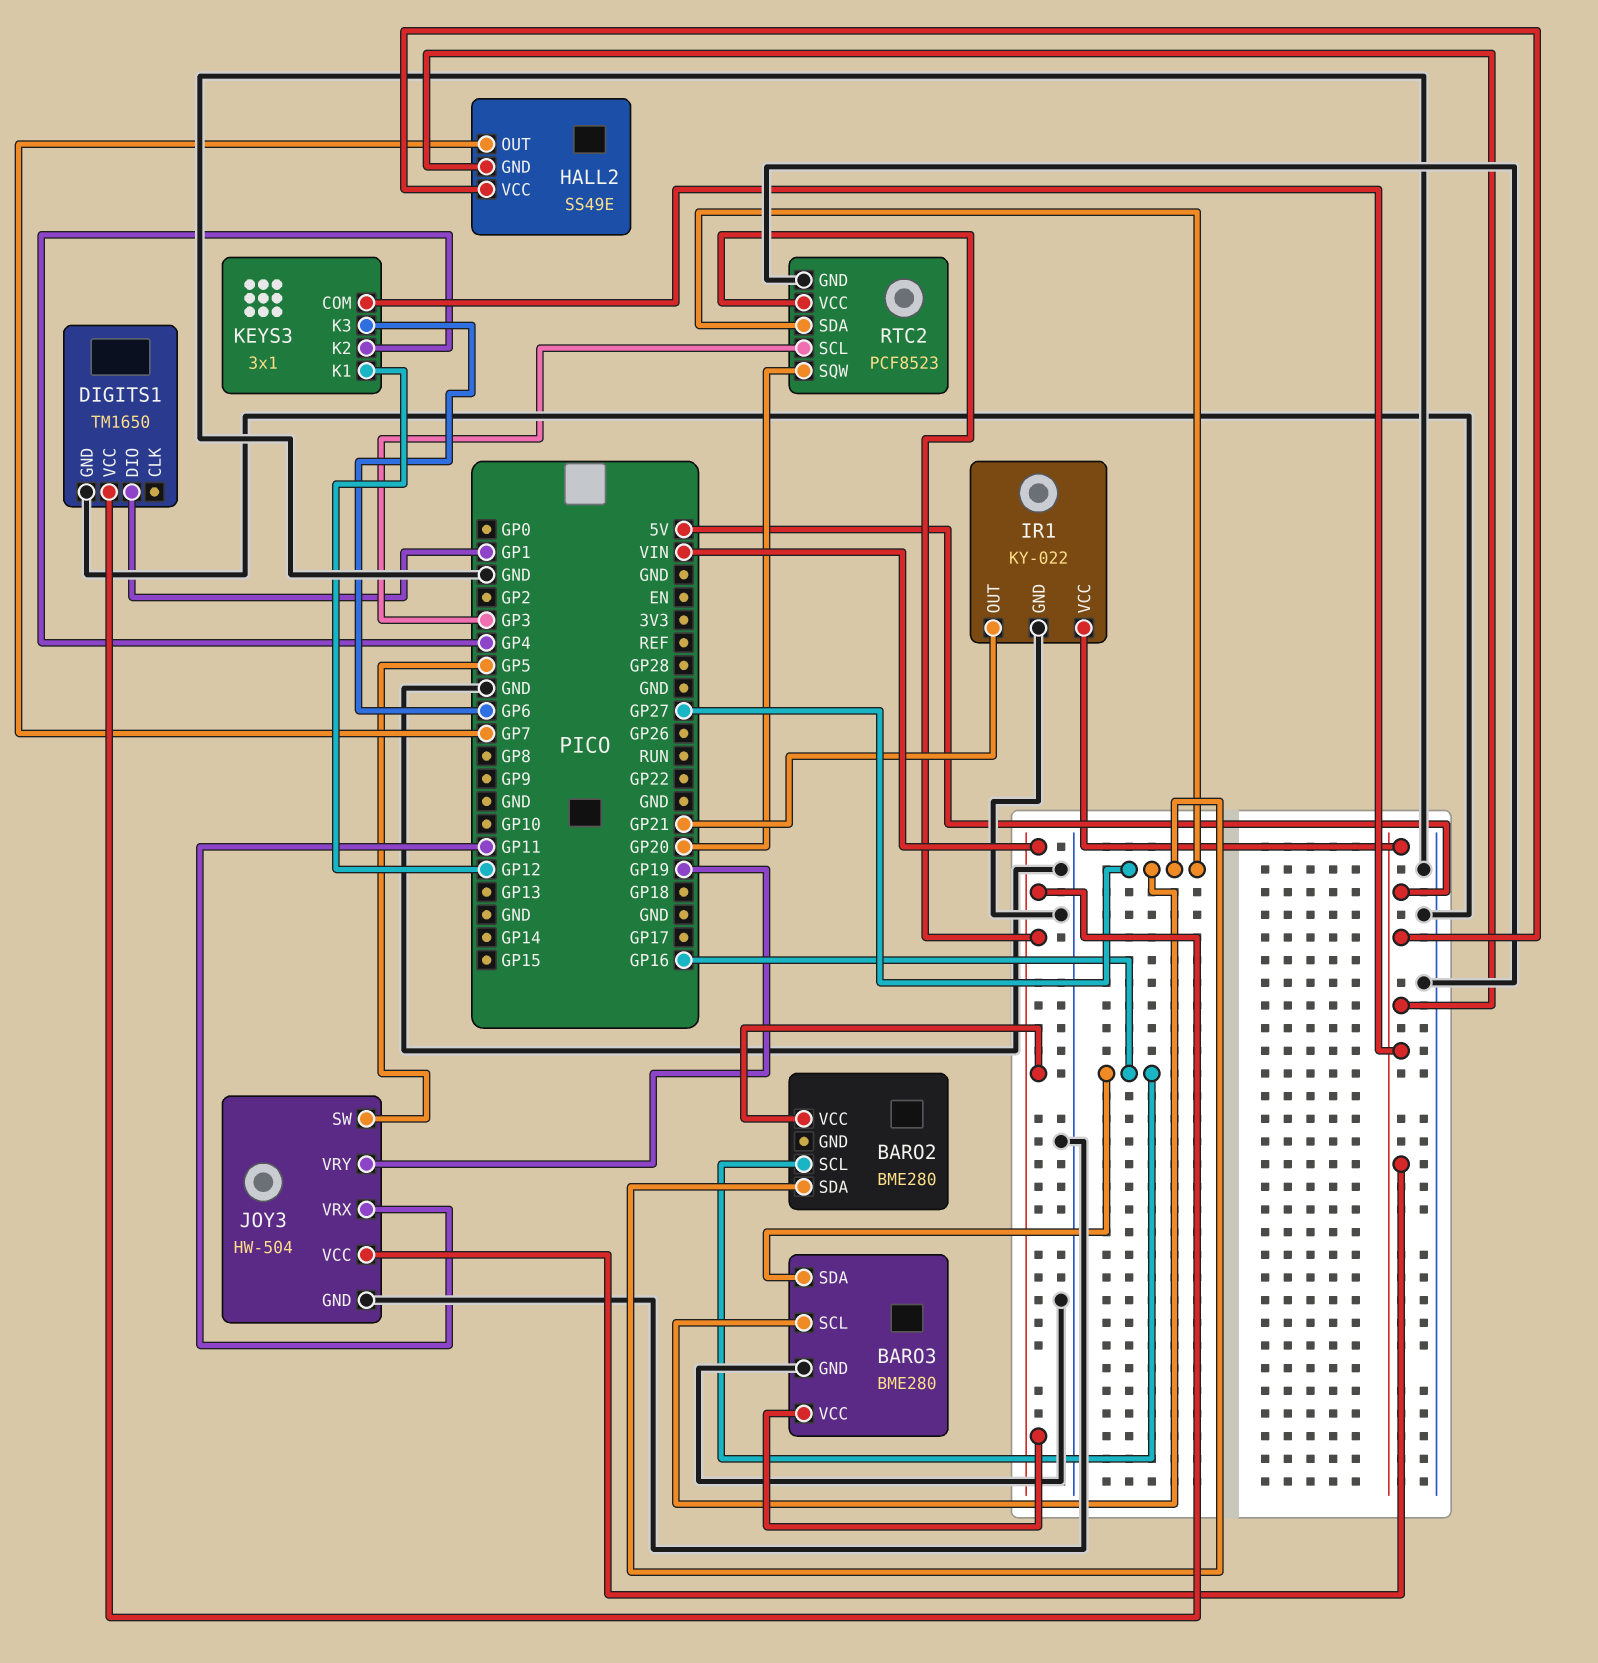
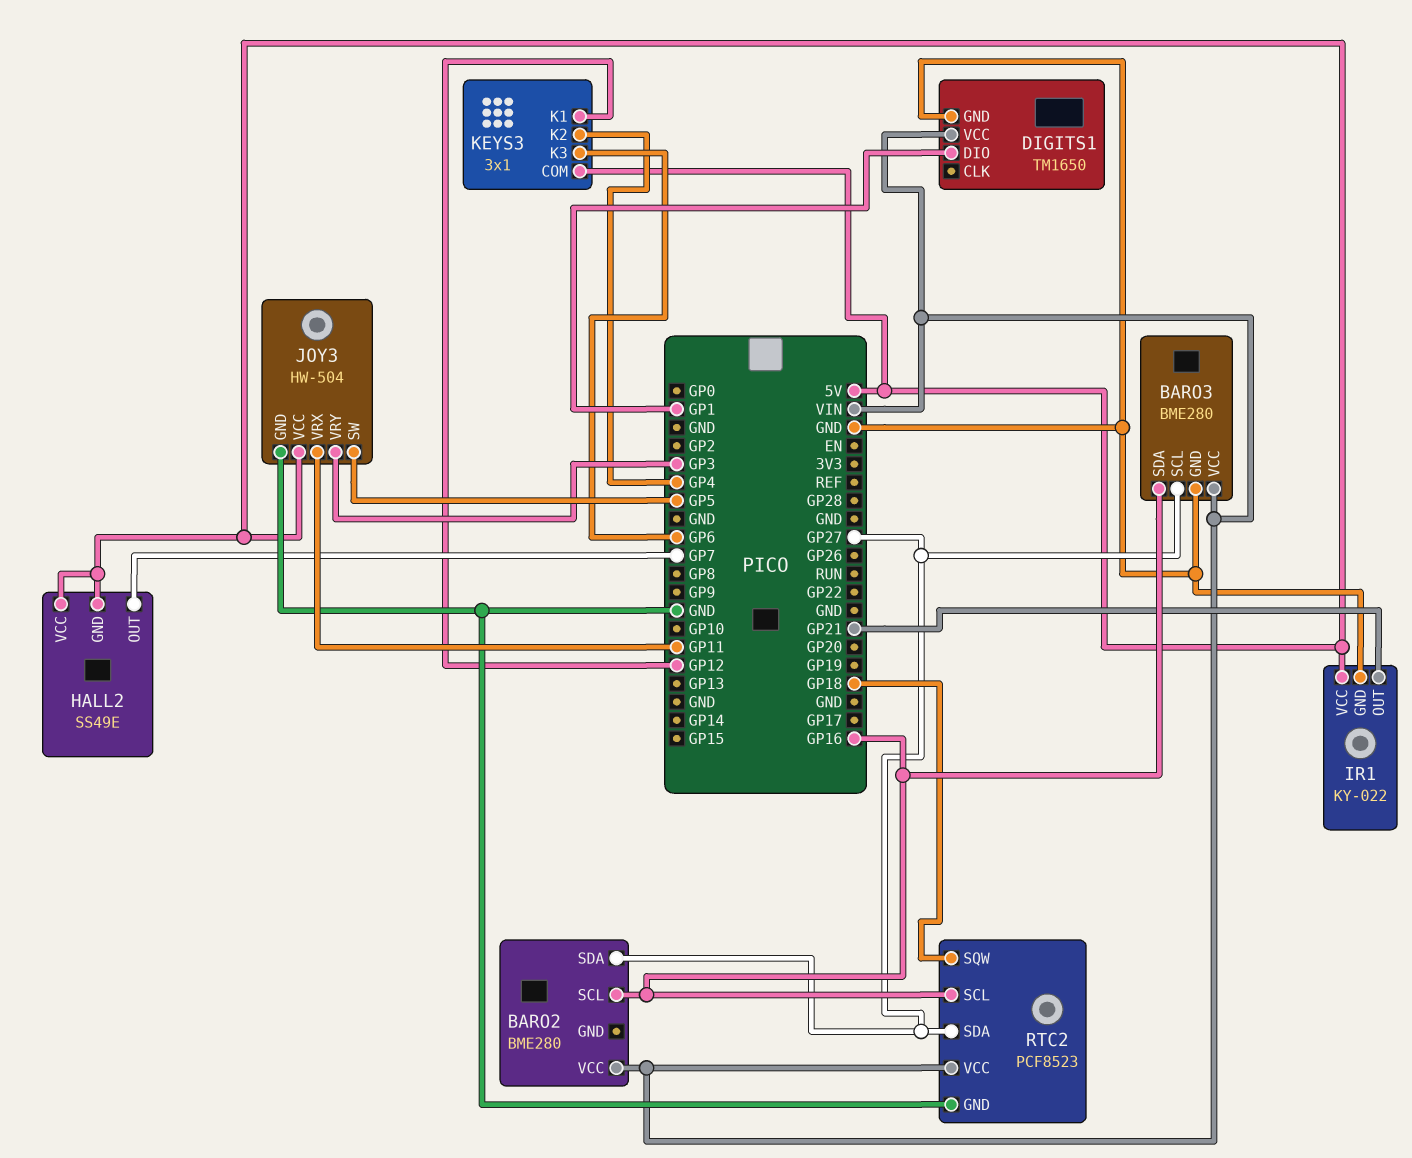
JOY3 pin VRY: GP19 -> GP3
RTC2 pin SCL: GP3 -> GP16
RTC2 pin SQW: GP20 -> GP18

